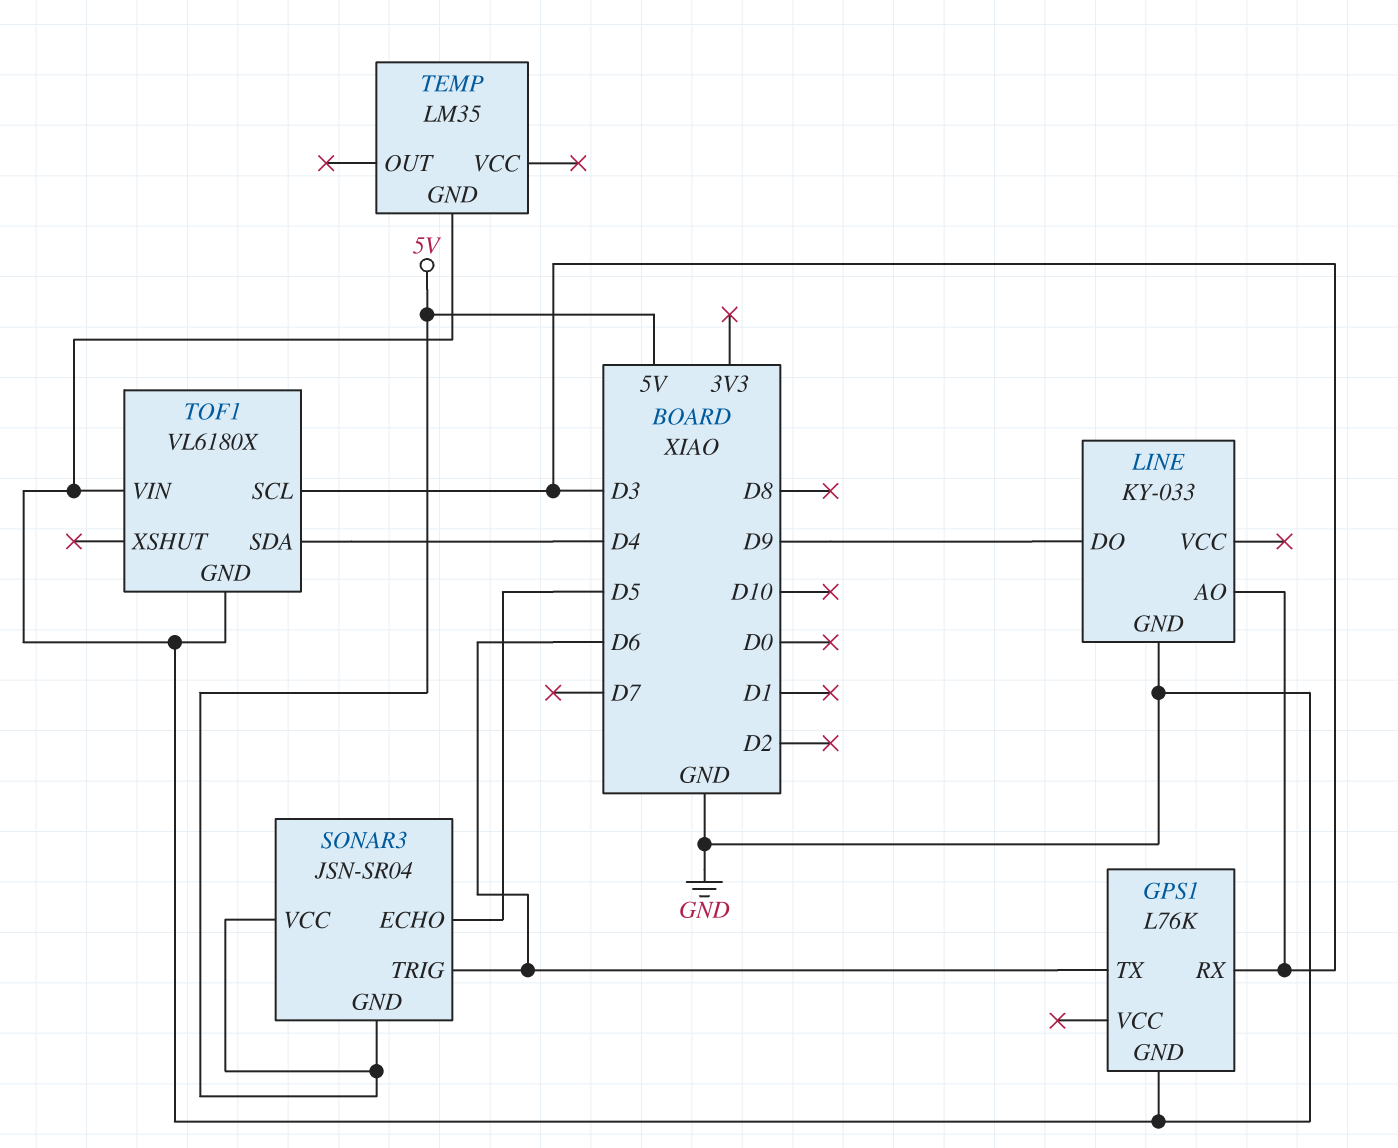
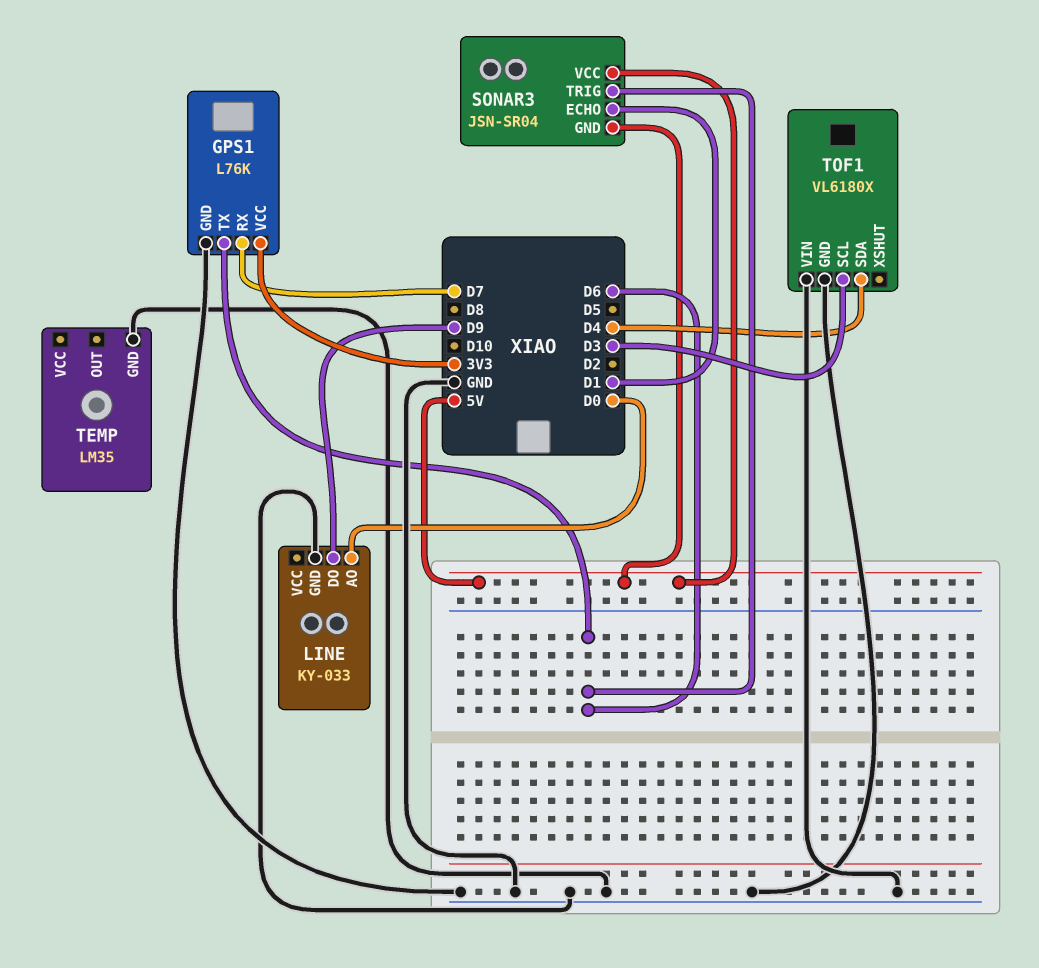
GPS1 pin RX: D3 -> D7
GPS1 pin VCC: none -> 3V3
LINE pin AO: D3 -> D0
SONAR3 pin ECHO: D5 -> D1

